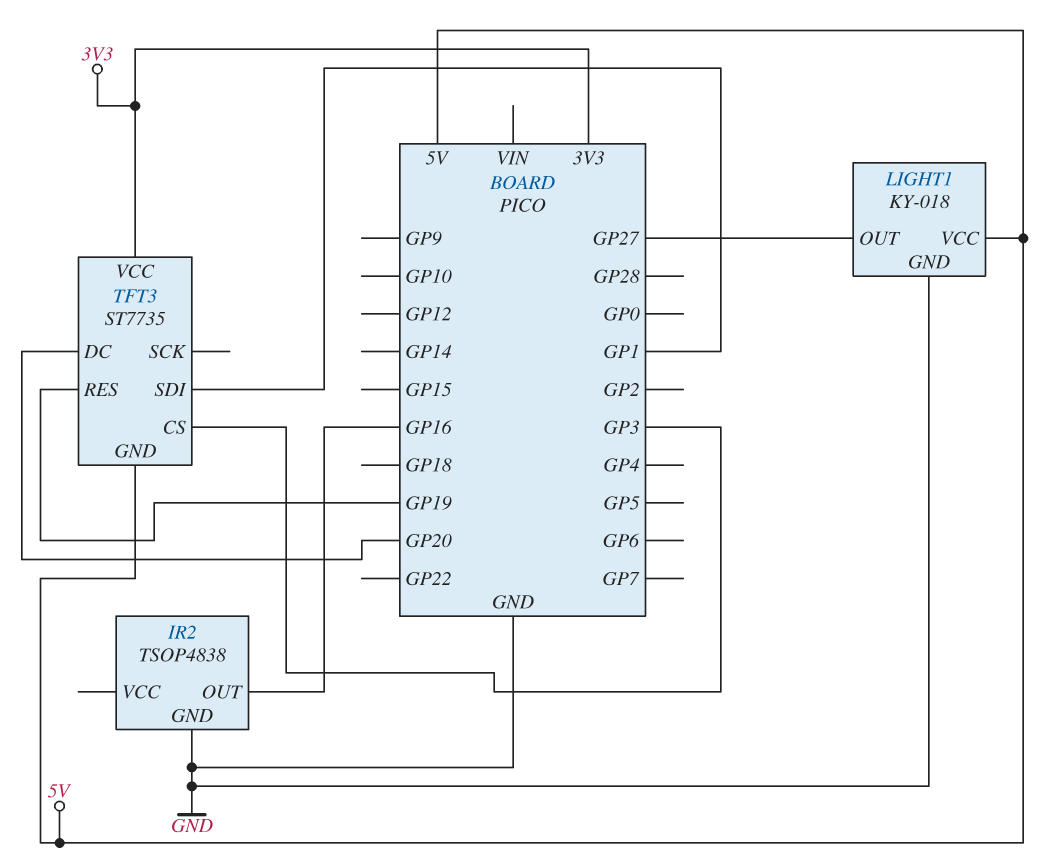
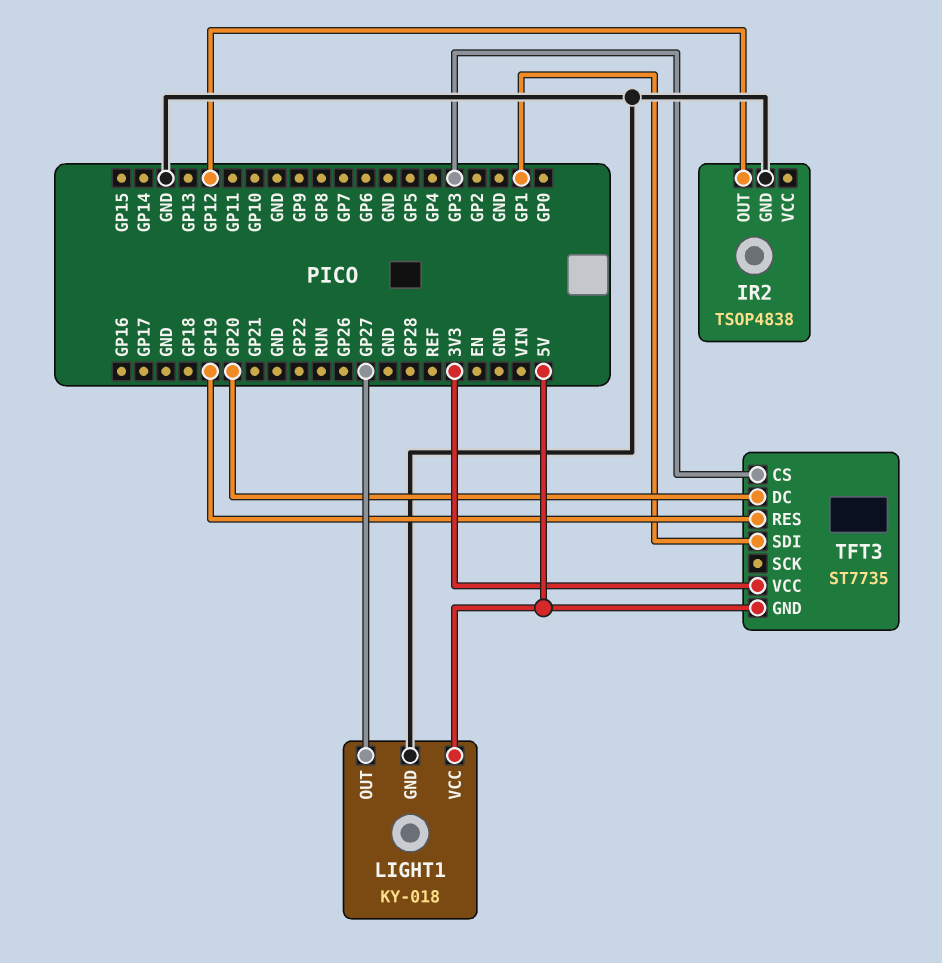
IR2 pin OUT: GP16 -> GP12

